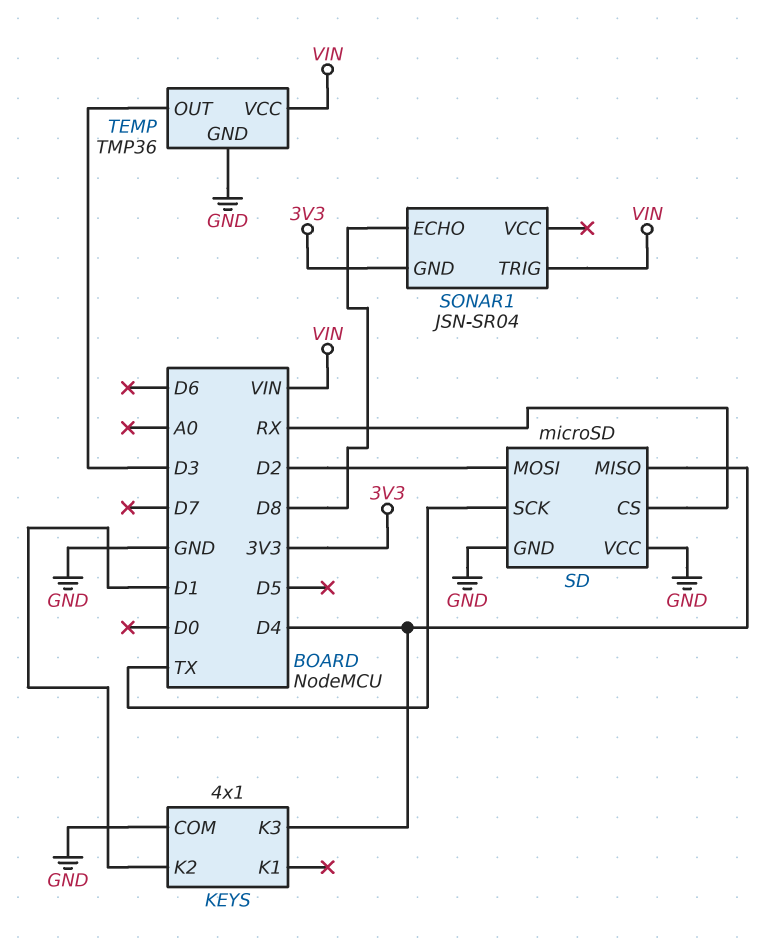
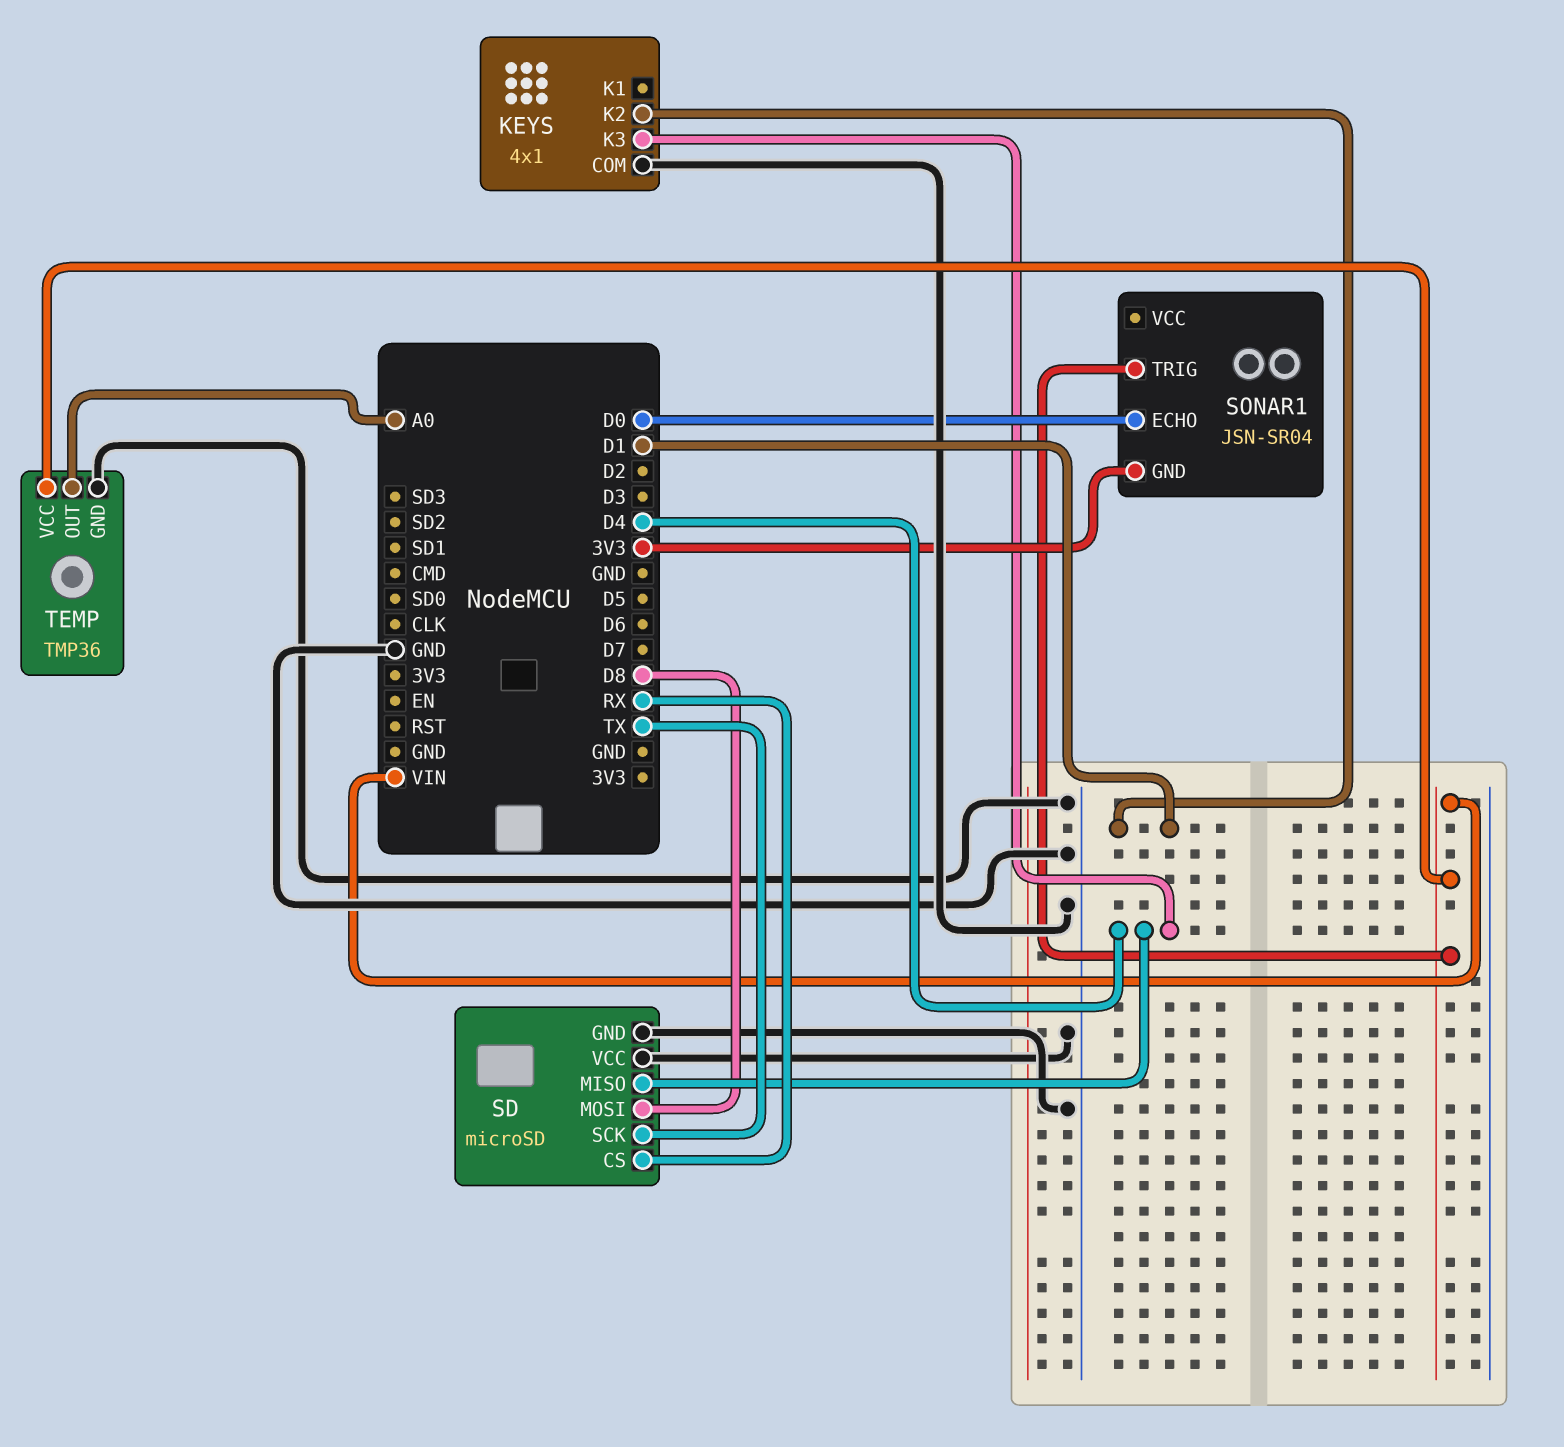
SD pin MOSI: D2 -> D8
SONAR1 pin ECHO: D8 -> D0
TEMP pin OUT: D3 -> A0

